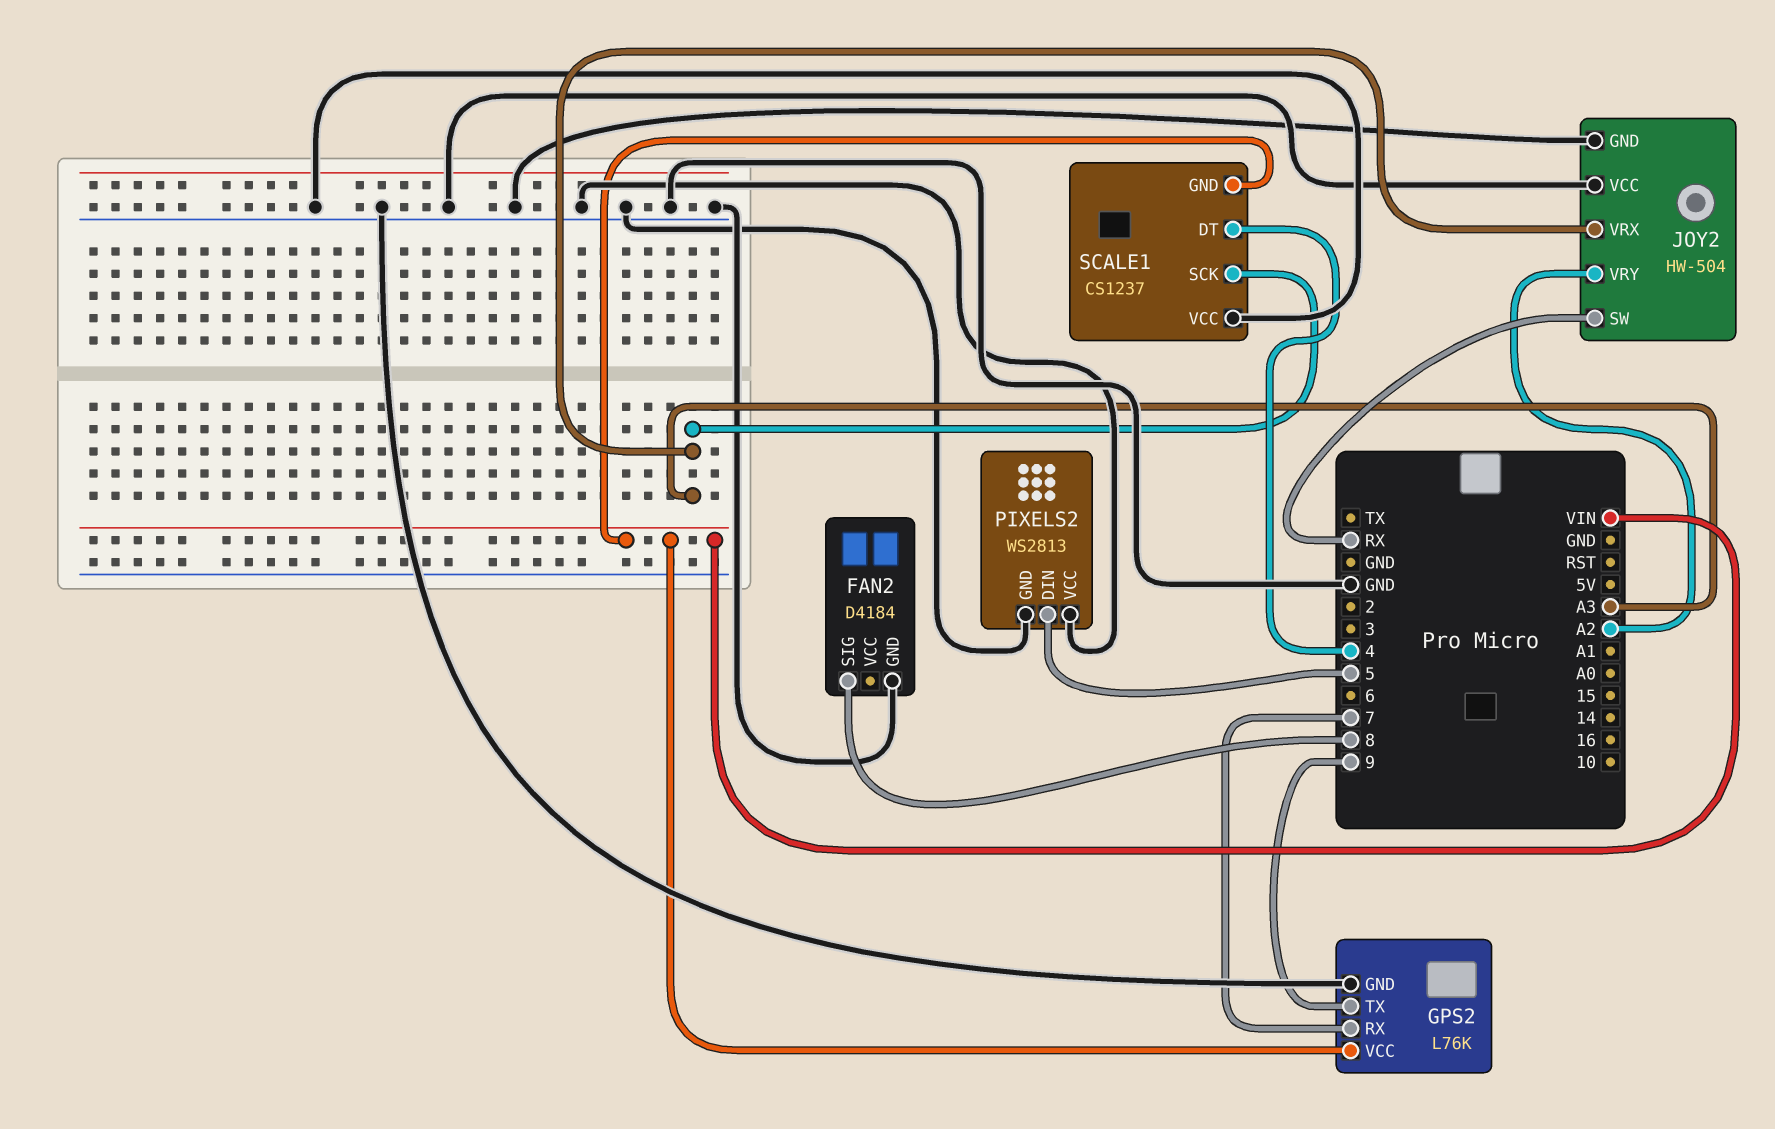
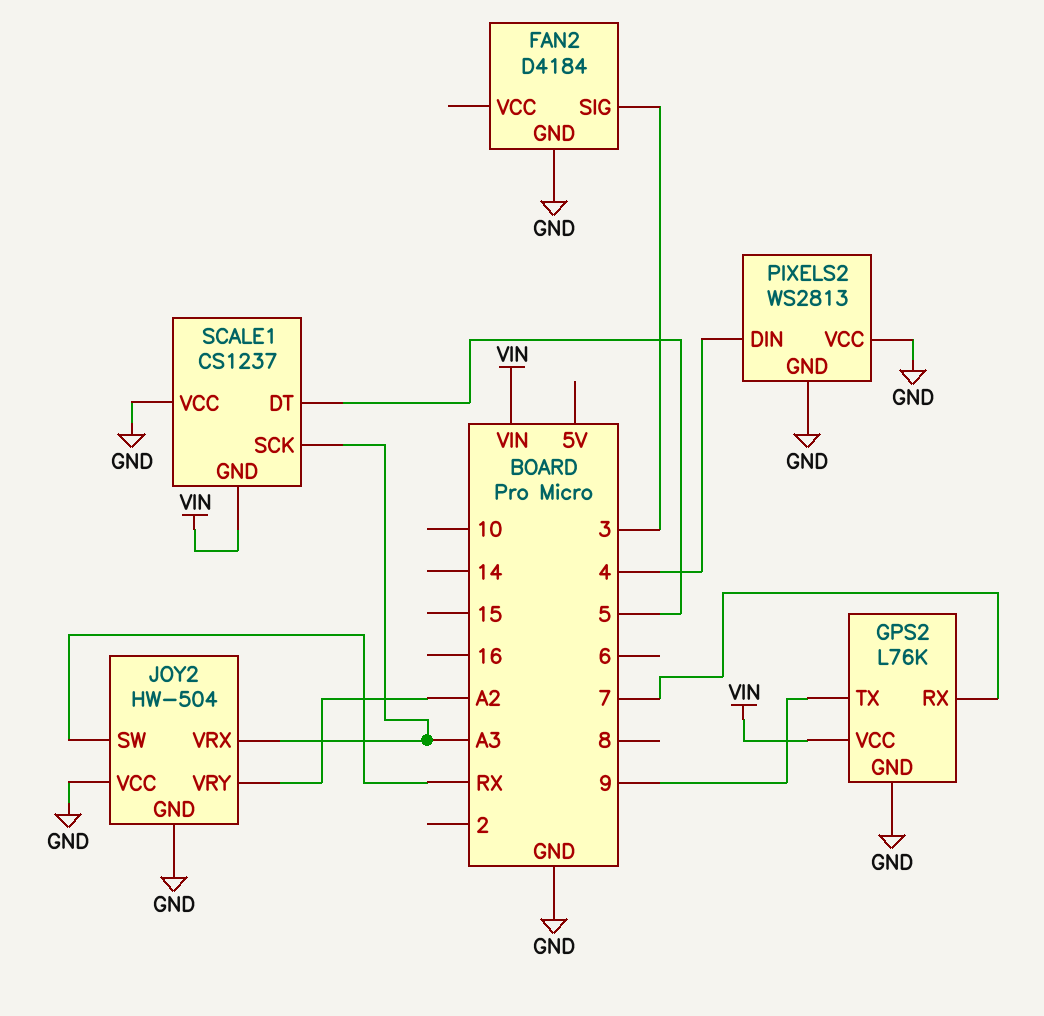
FAN2 pin SIG: 8 -> 3
PIXELS2 pin DIN: 5 -> 4
SCALE1 pin DT: 4 -> 5

